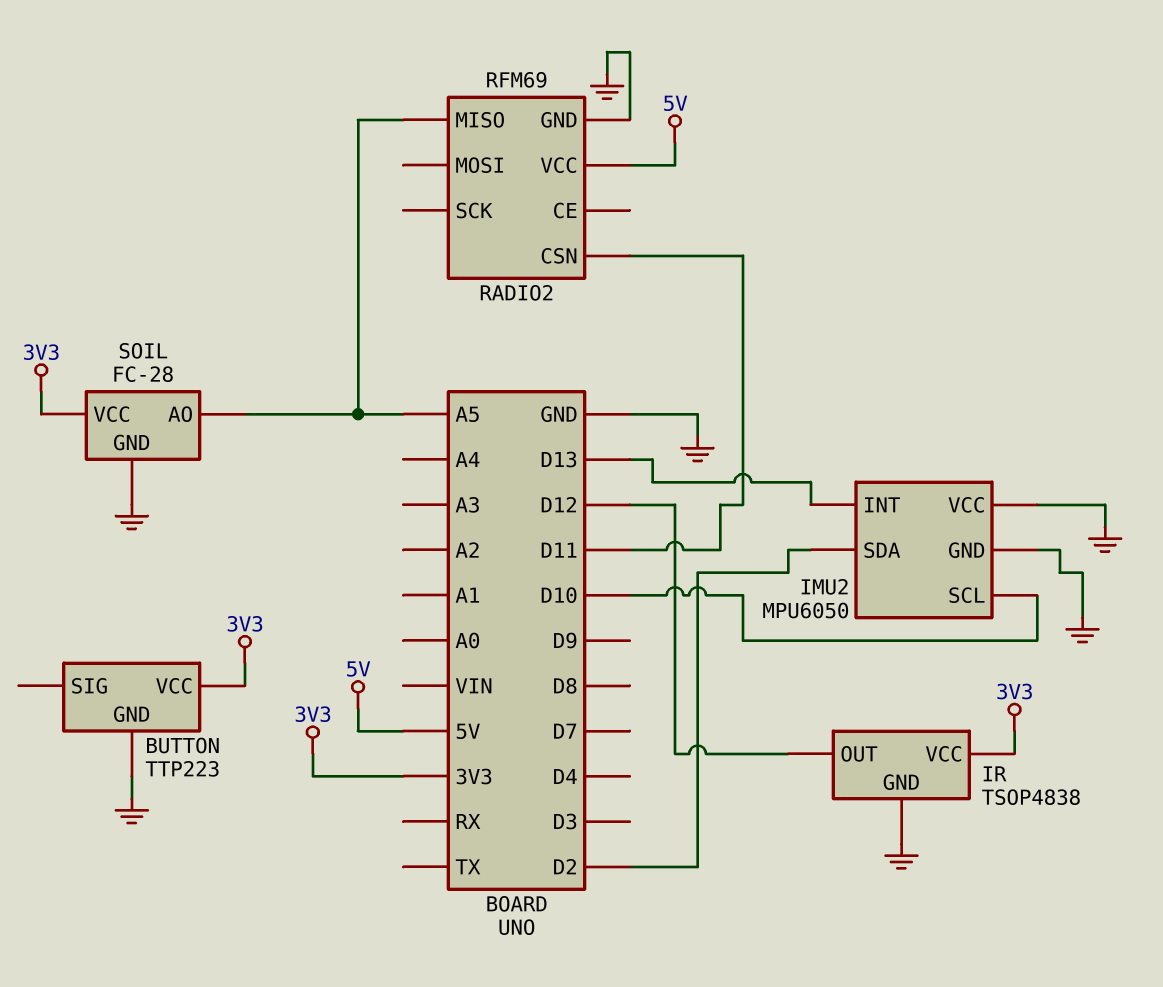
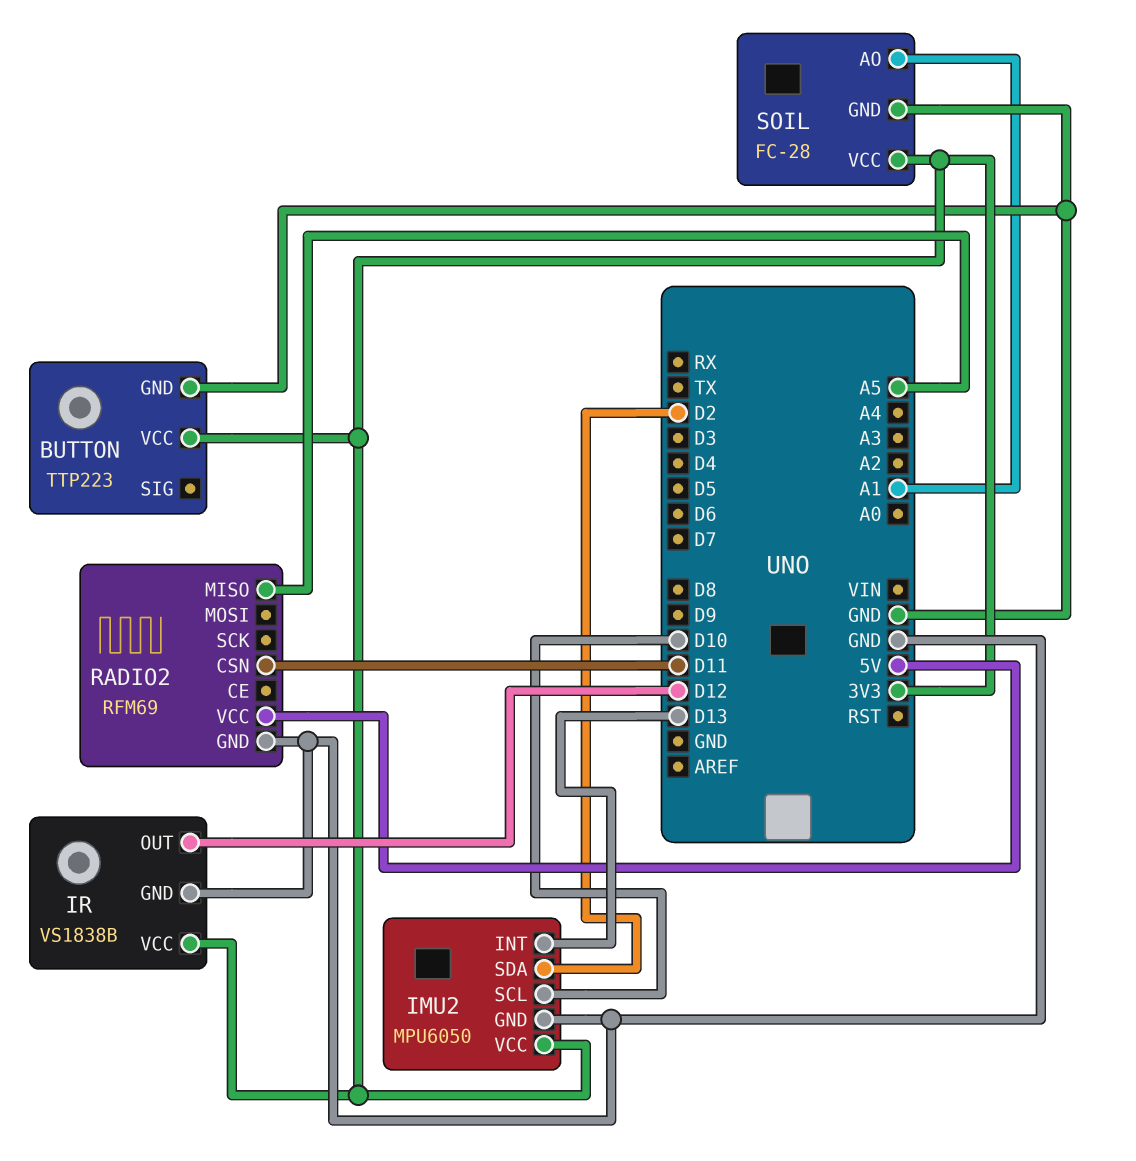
IMU2 pin VCC: GND -> 3V3
IR: TSOP4838 -> VS1838B
SOIL pin AO: A5 -> A1

